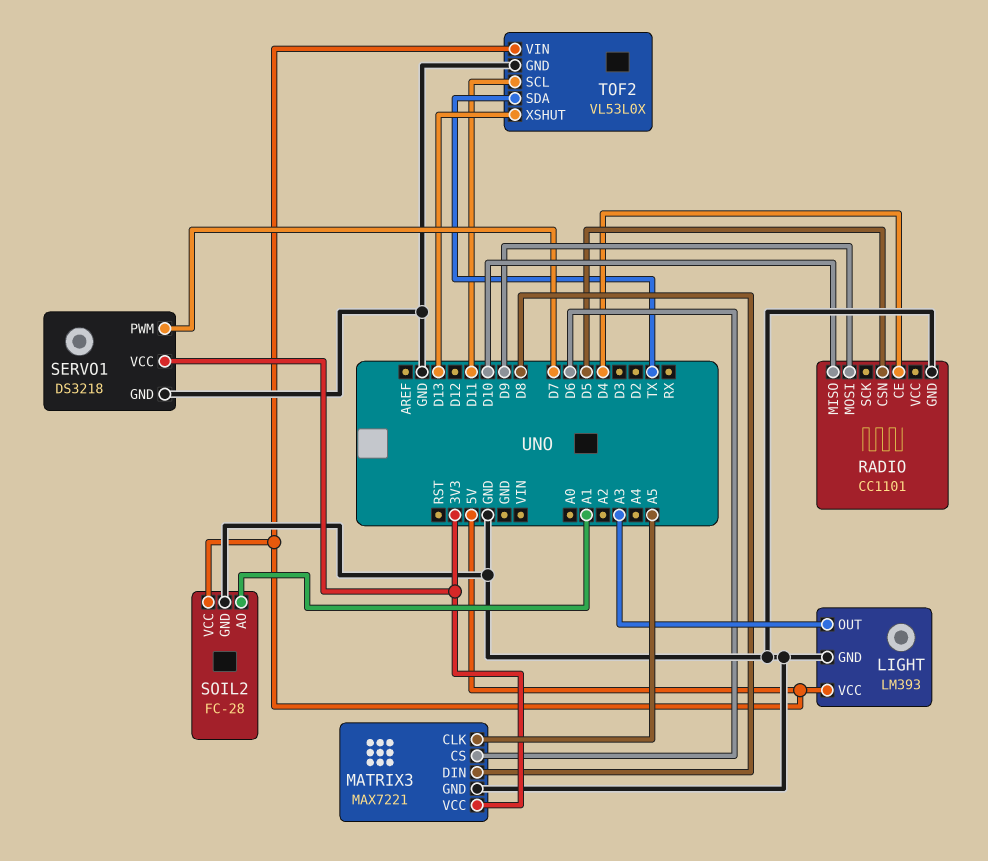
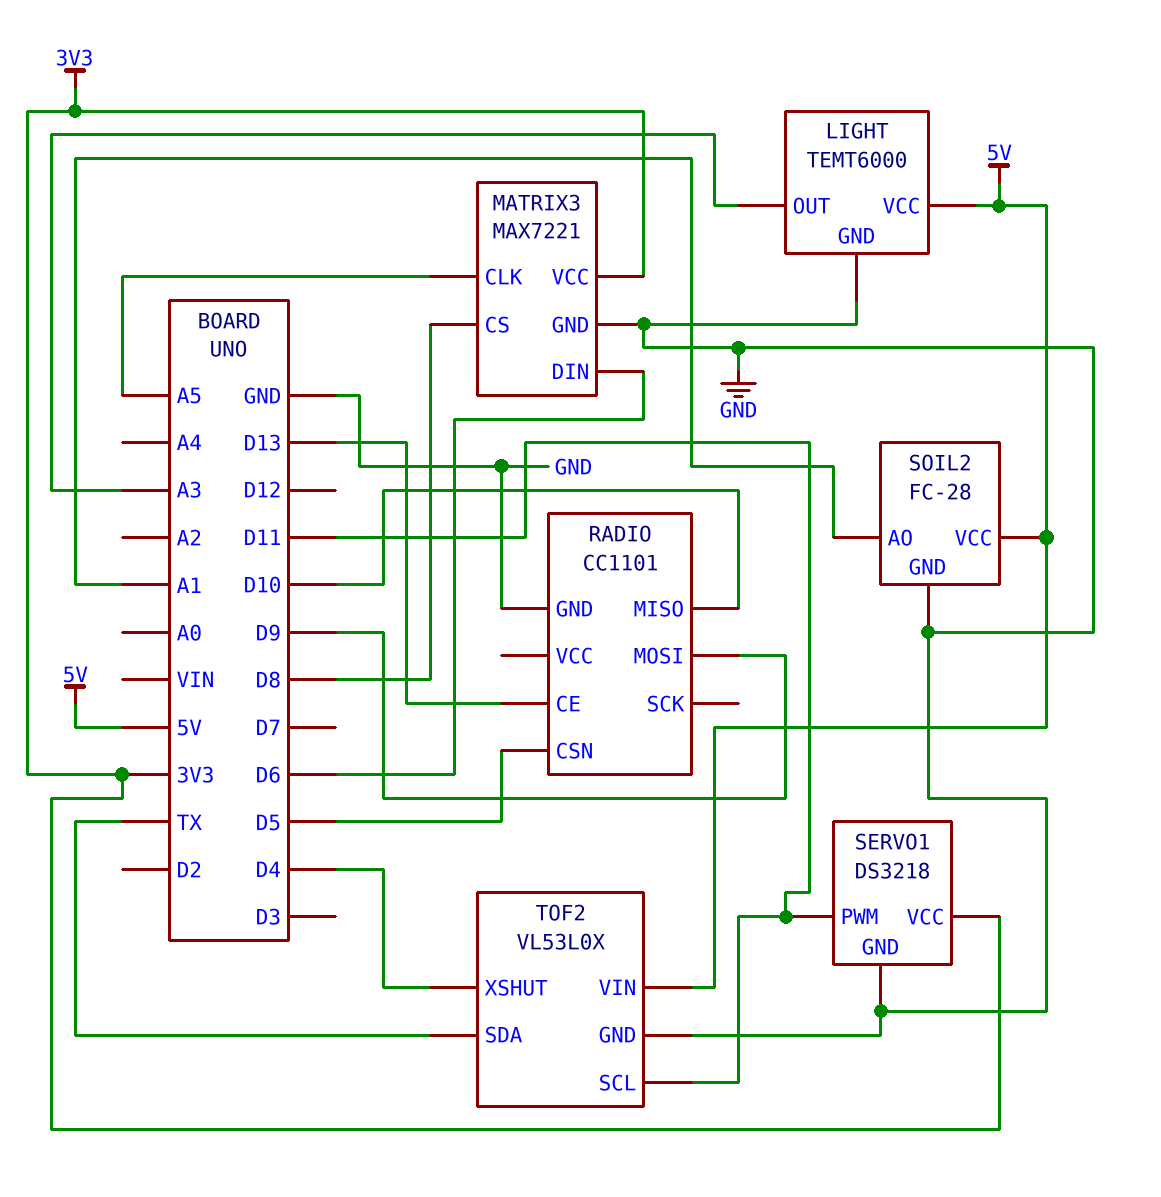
LIGHT: LM393 -> TEMT6000
MATRIX3 pin CS: D6 -> D8
MATRIX3 pin DIN: D8 -> D6
RADIO pin CE: D4 -> D13
SERVO1 pin PWM: D7 -> D11
TOF2 pin XSHUT: D13 -> D4

